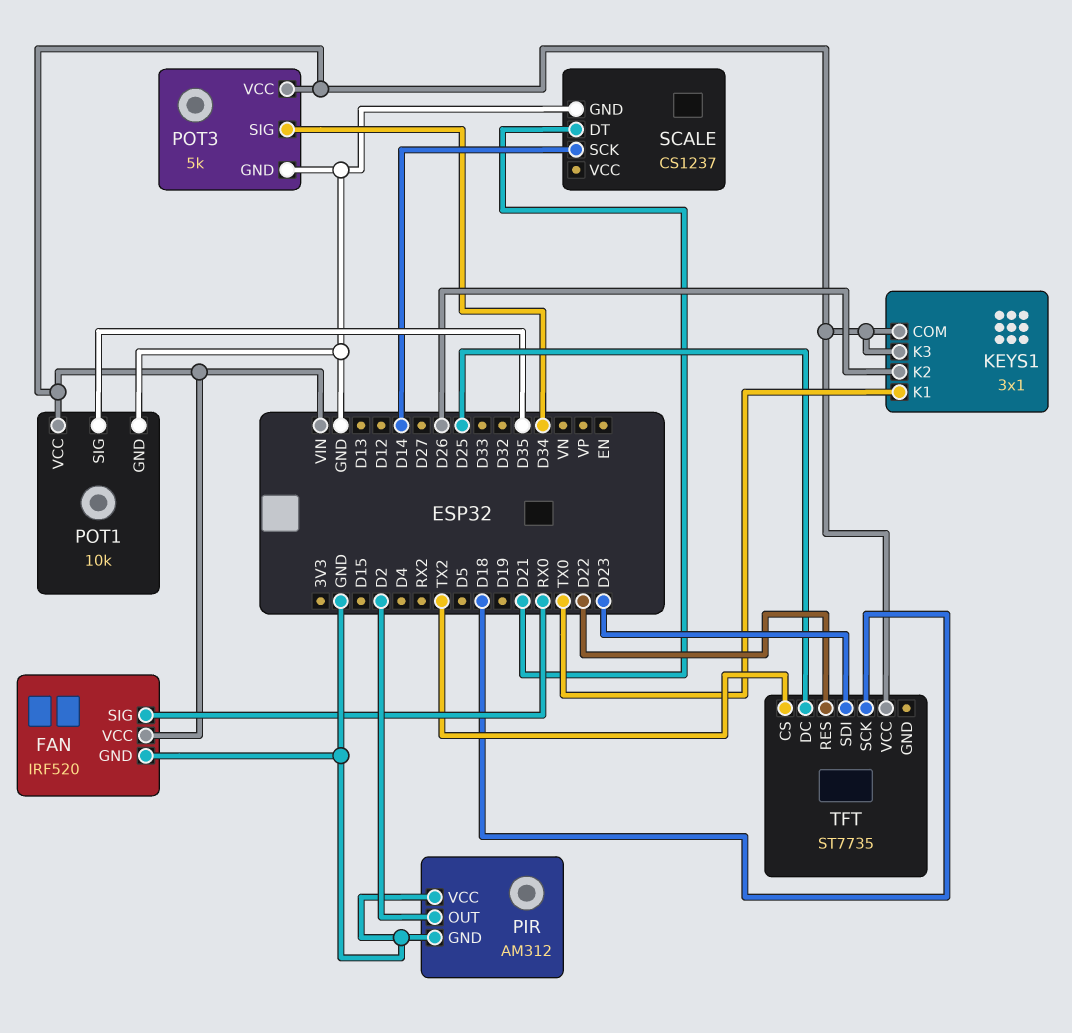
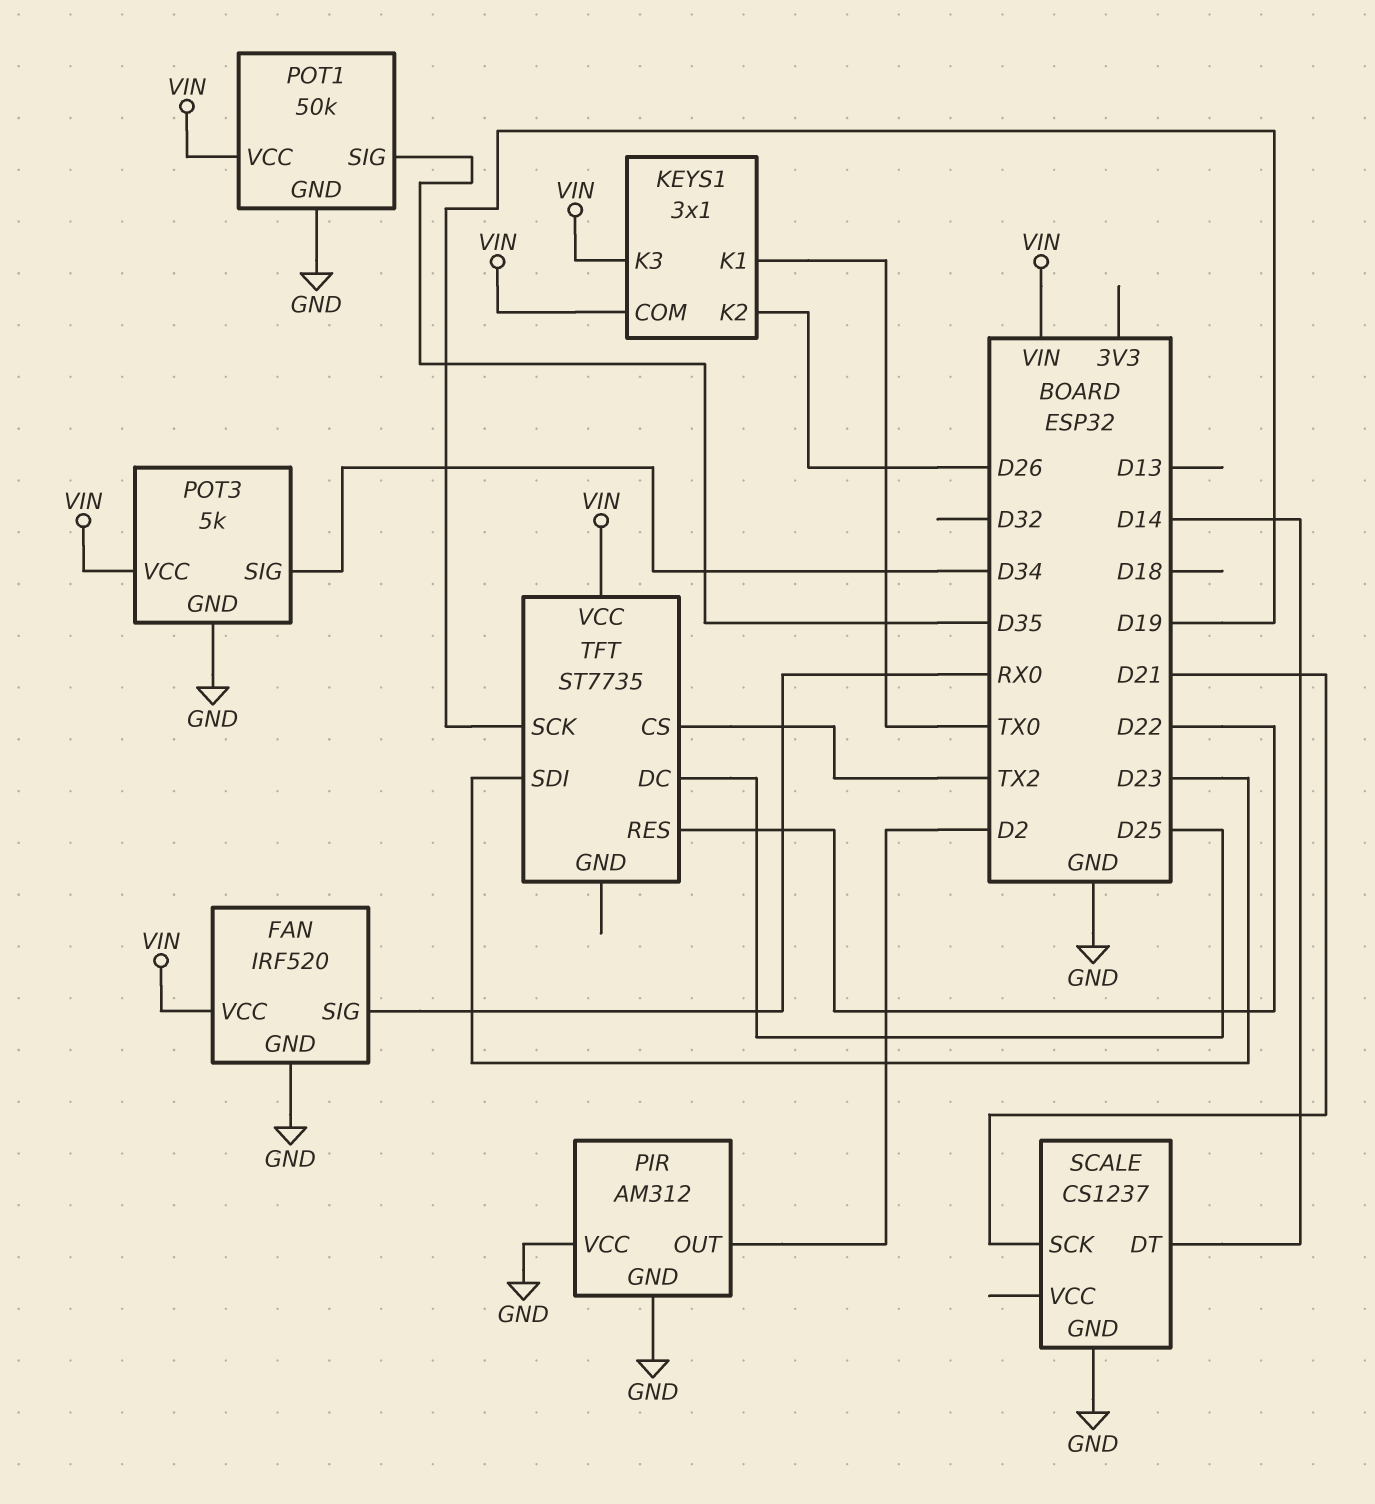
POT1: 10k -> 50k
SCALE pin DT: D21 -> D14
SCALE pin SCK: D14 -> D21
TFT pin SCK: D18 -> D19

